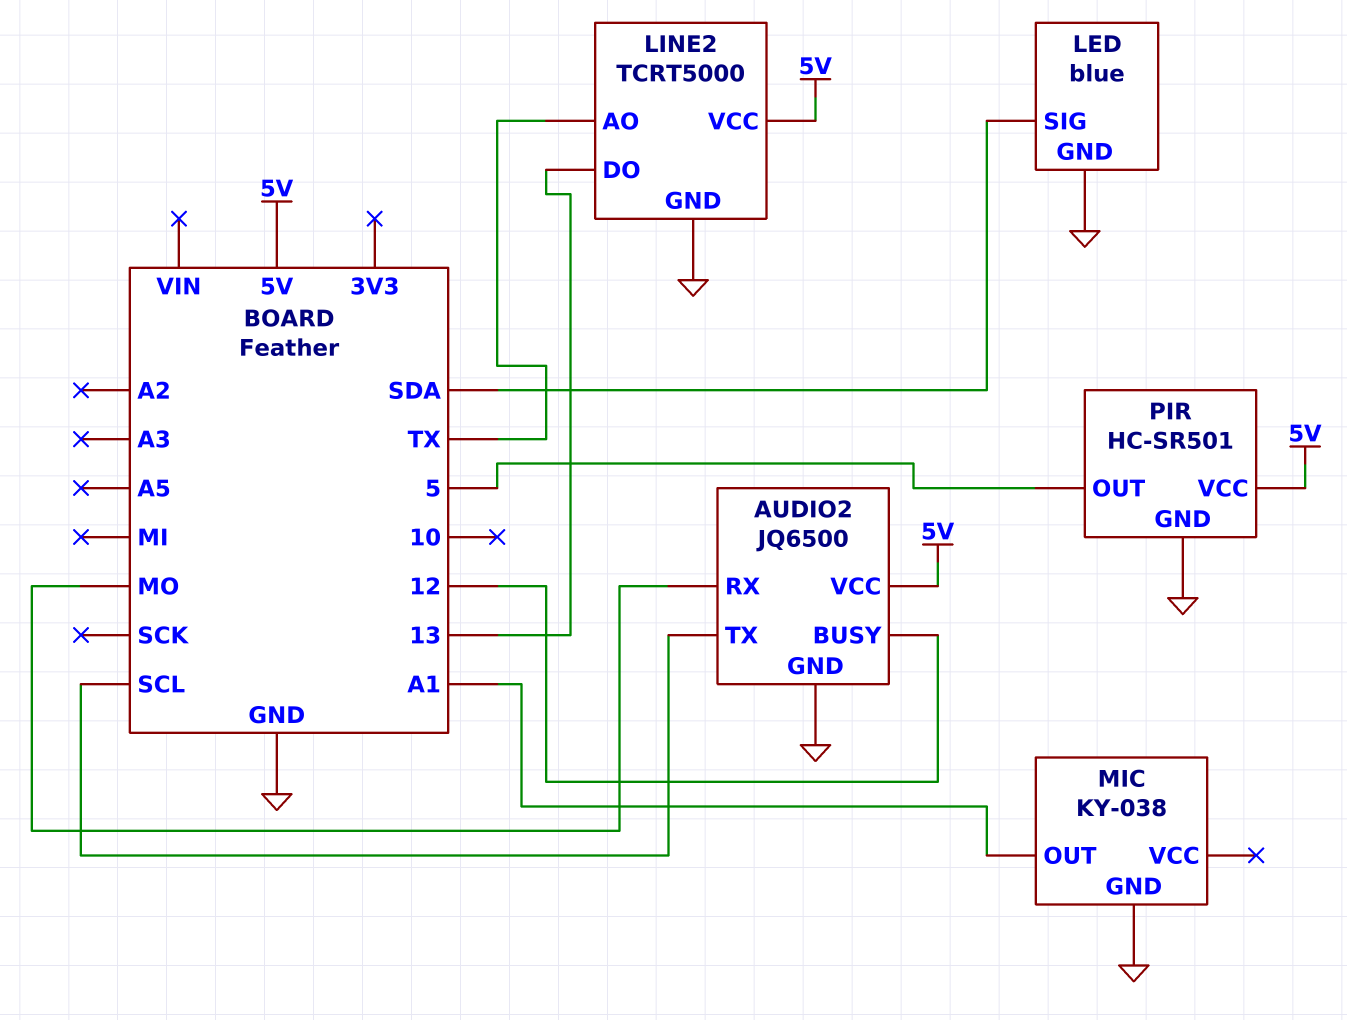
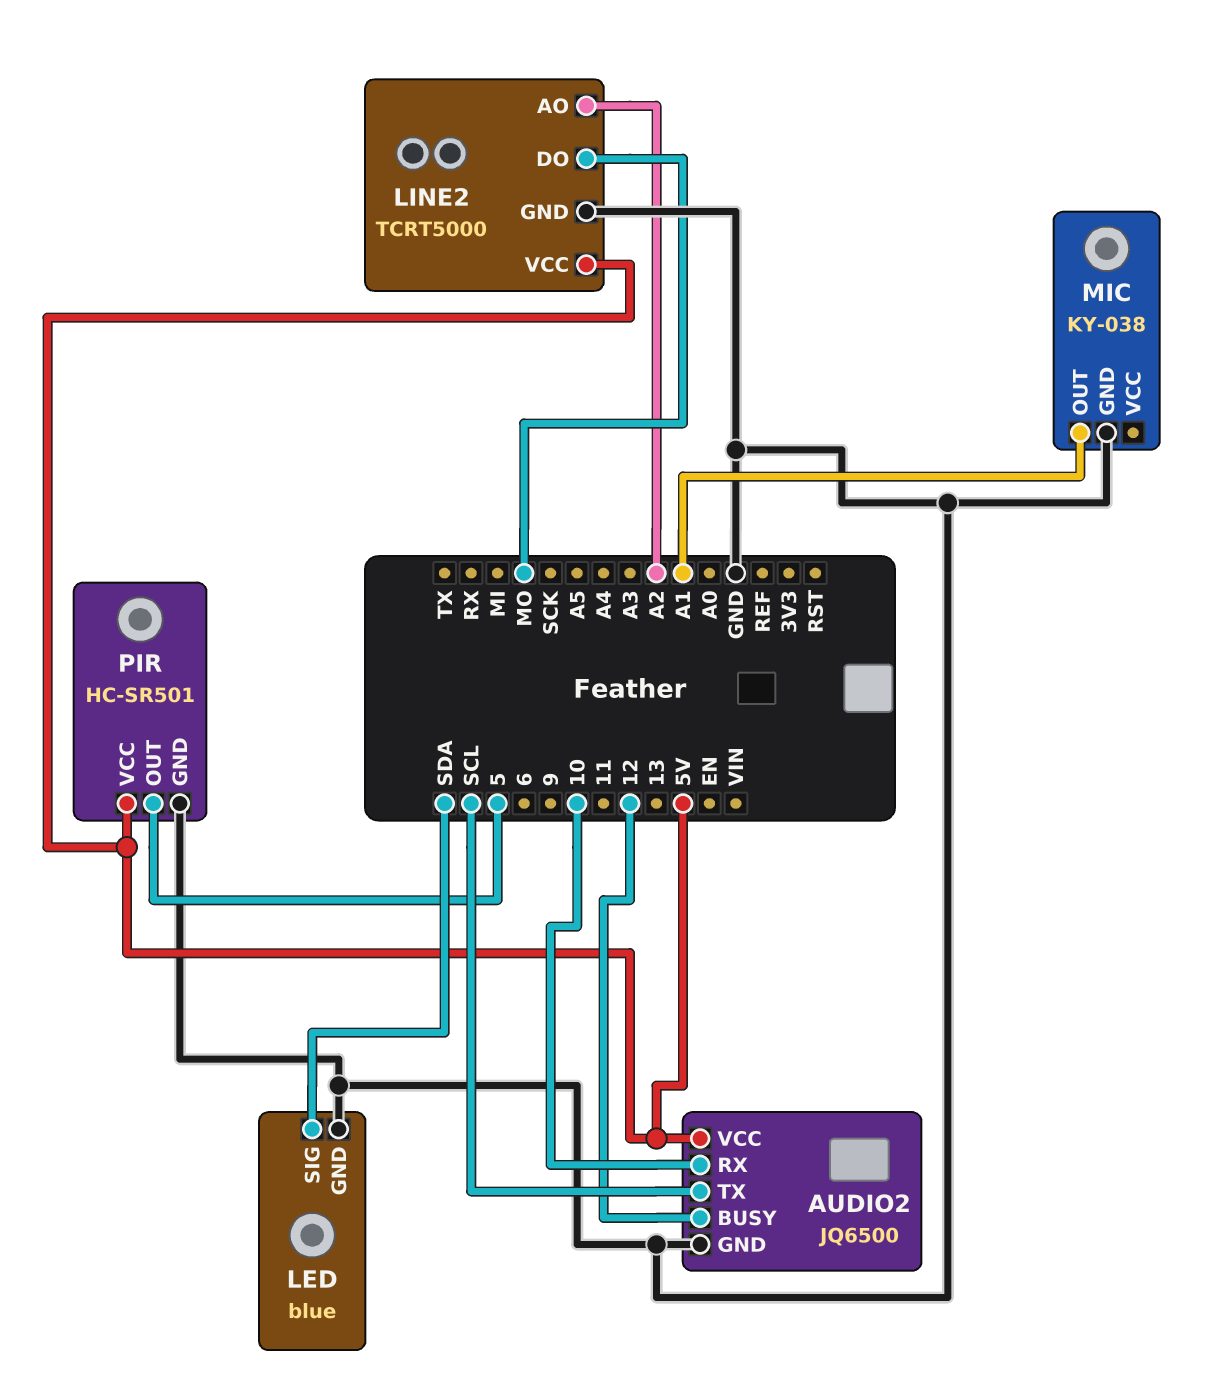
AUDIO2 pin RX: MO -> 10
LINE2 pin AO: TX -> A2
LINE2 pin DO: 13 -> MO

